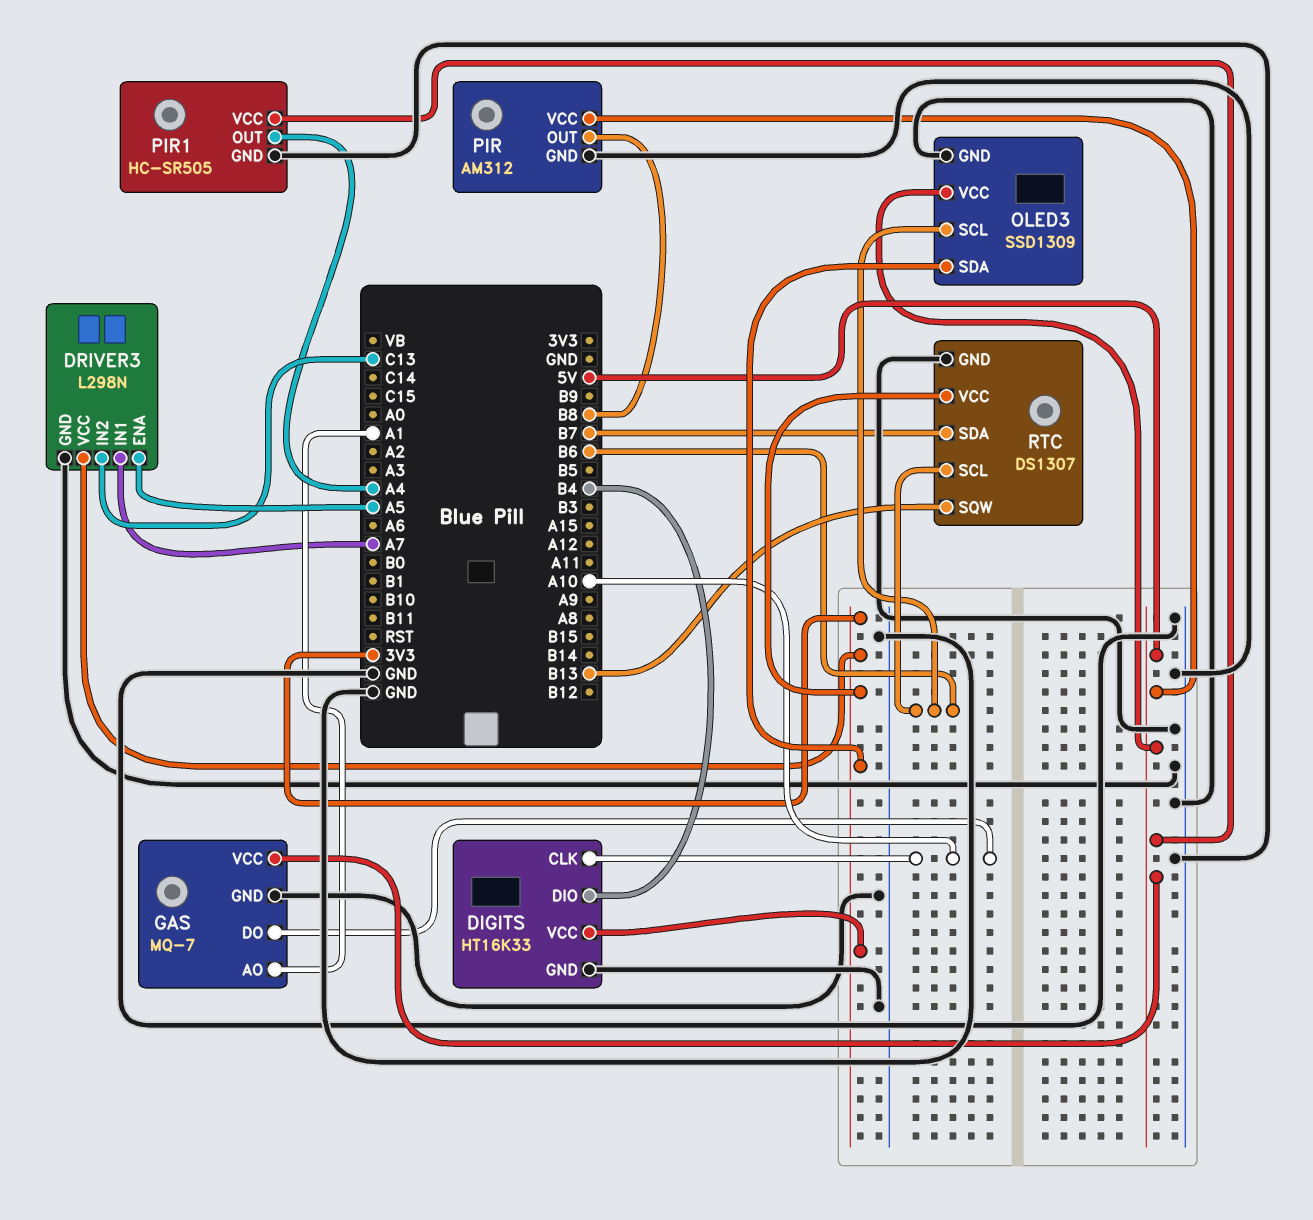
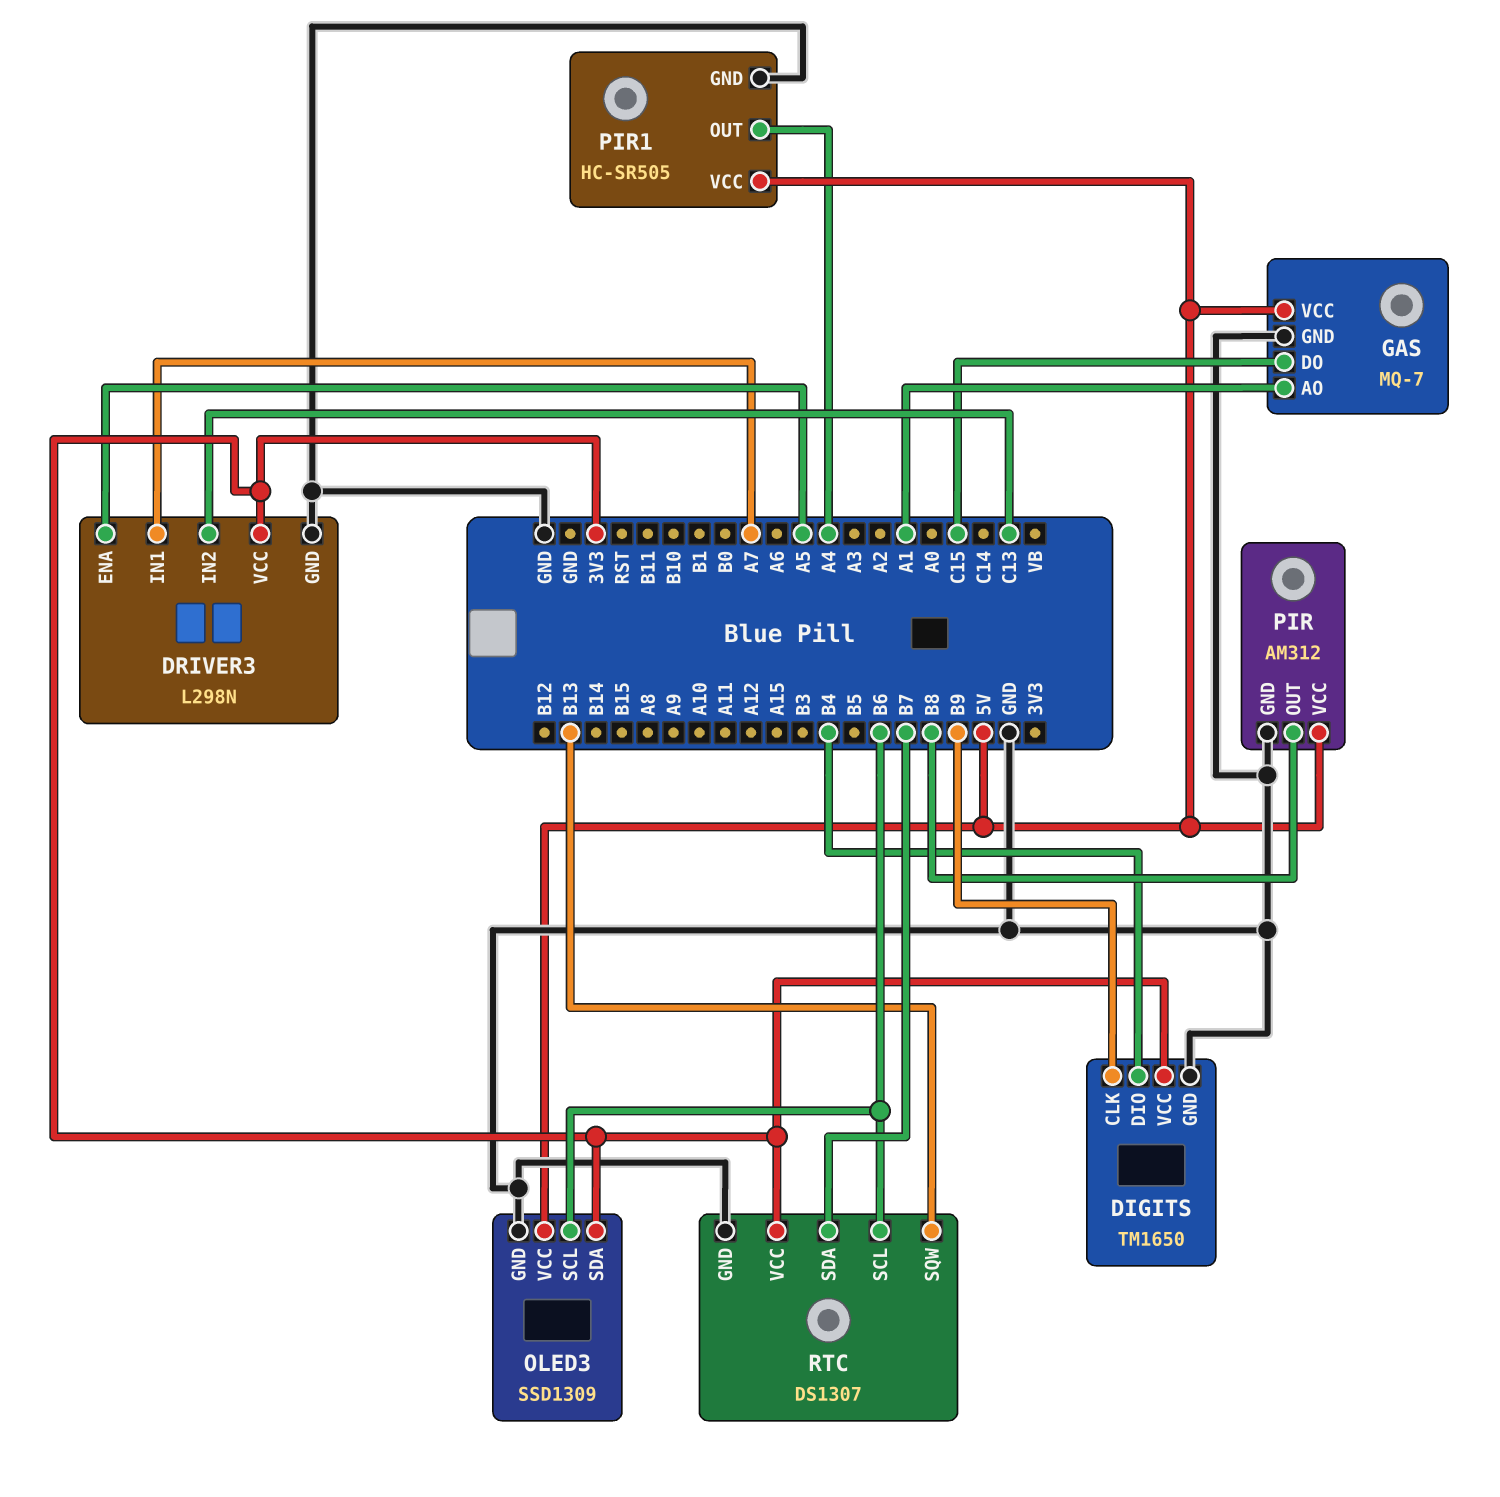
DIGITS: HT16K33 -> TM1650
DIGITS pin CLK: A10 -> B9
GAS pin DO: A10 -> C15

